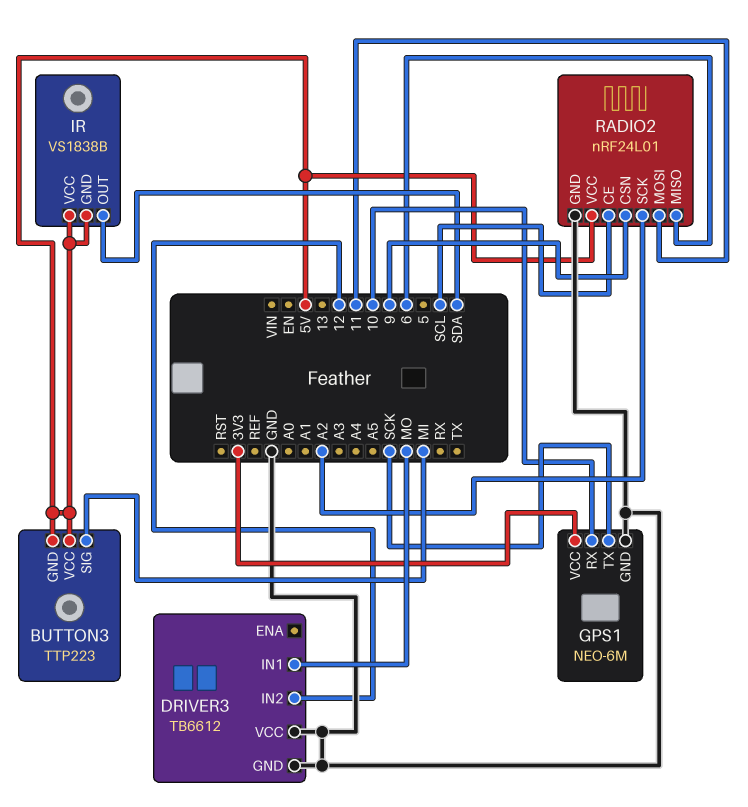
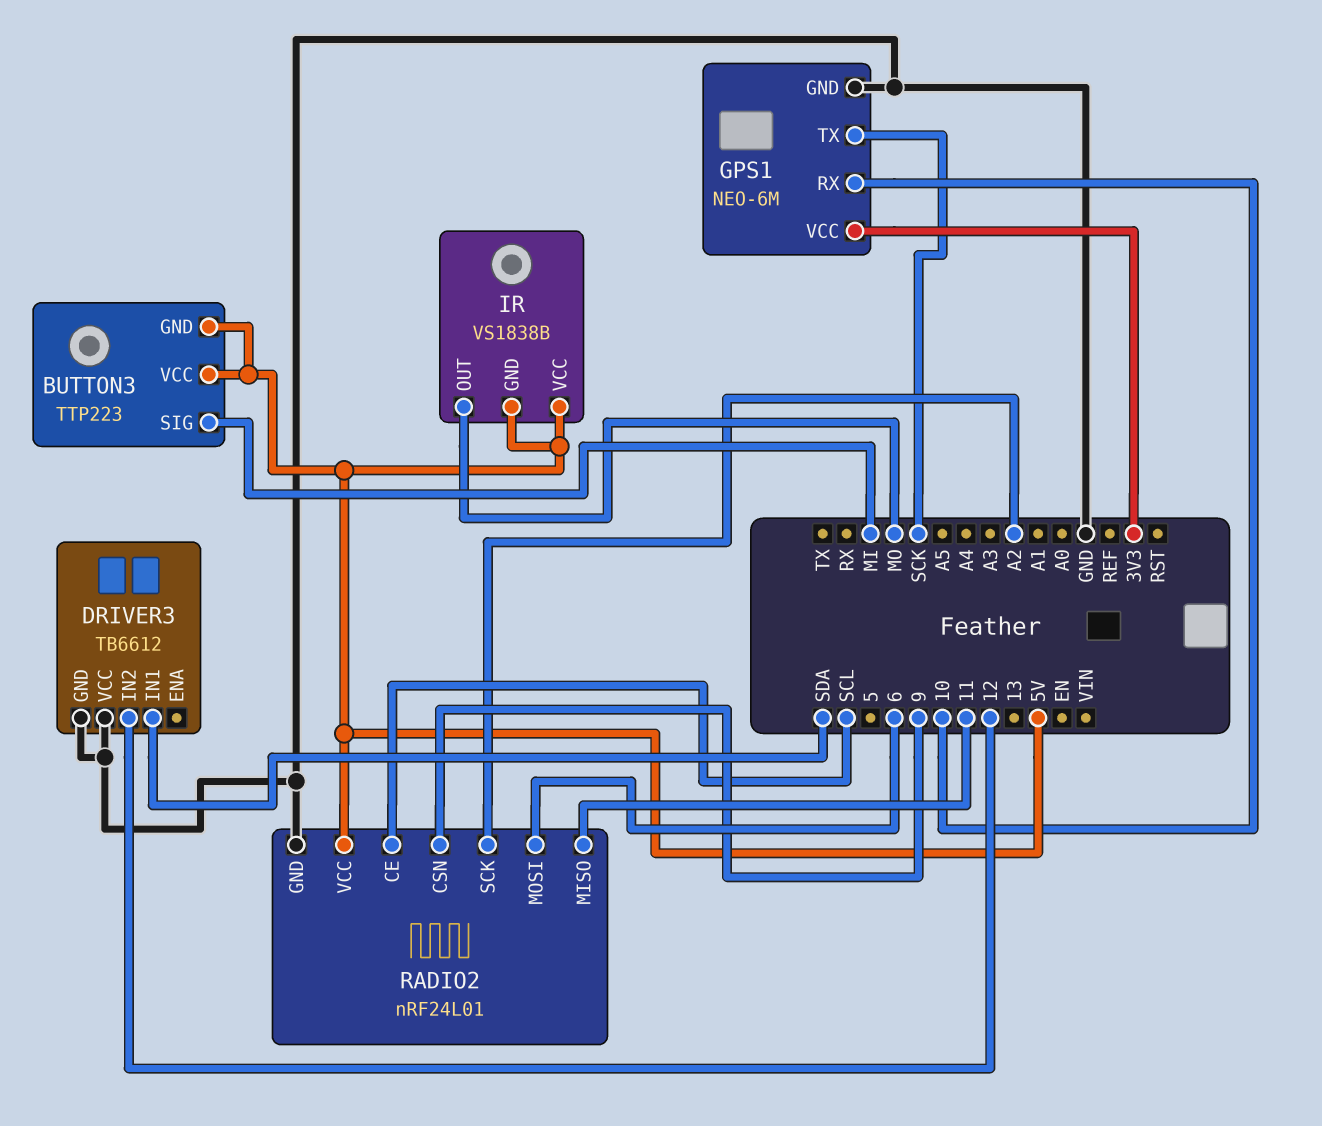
DRIVER3 pin IN1: MO -> SDA
IR pin OUT: SDA -> MO
RADIO2 pin MISO: 6 -> 11
RADIO2 pin MOSI: 11 -> 6

